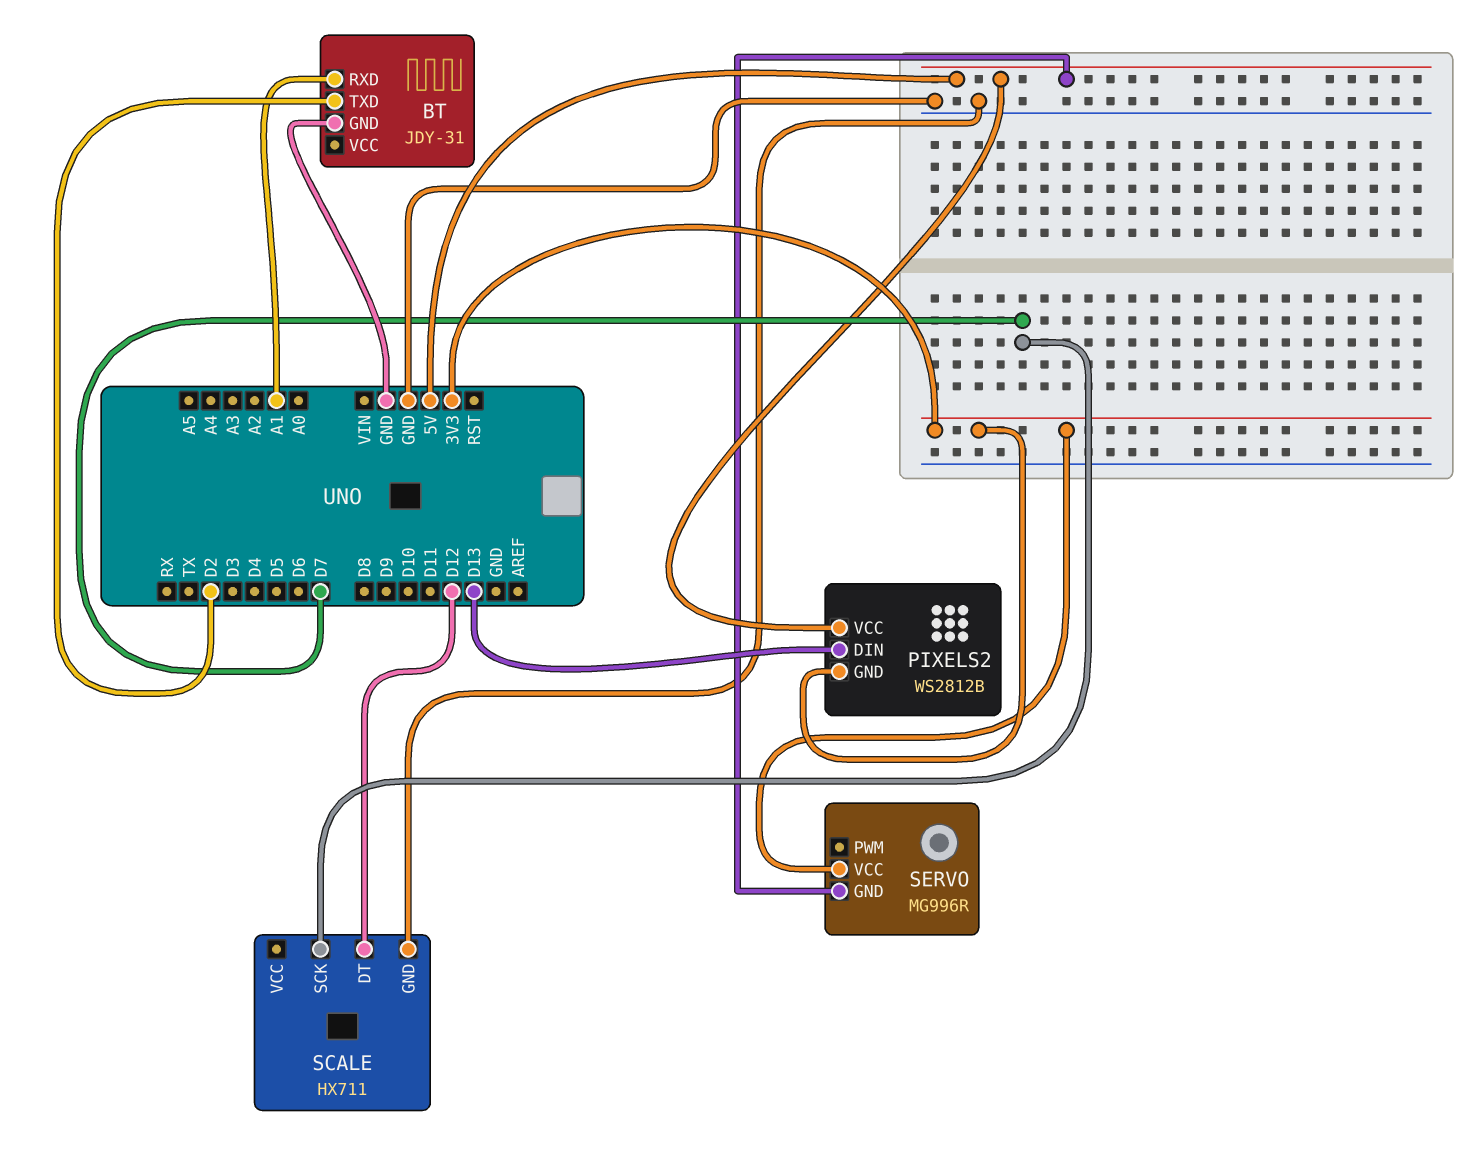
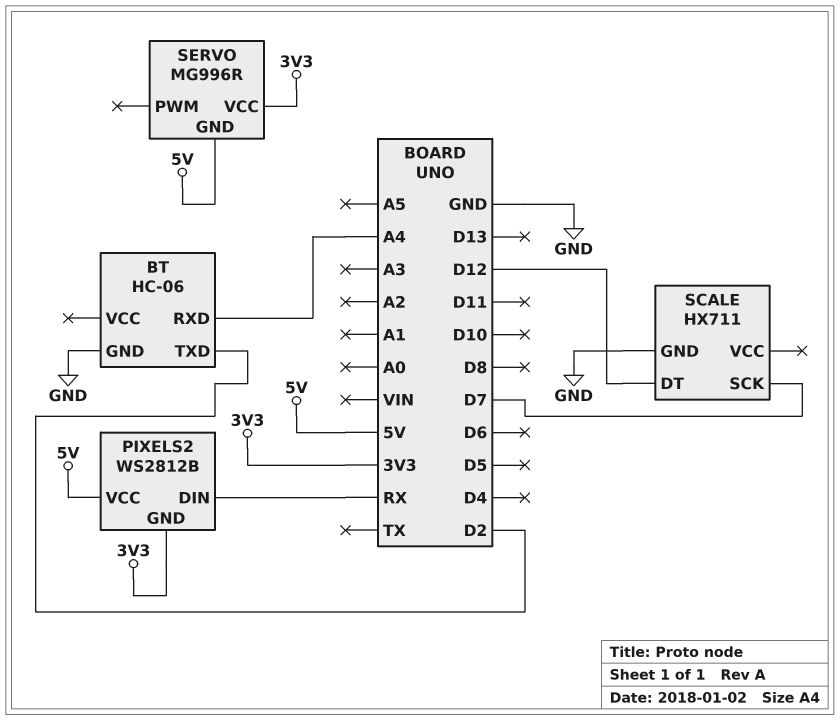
BT: JDY-31 -> HC-06
BT pin RXD: A1 -> A4
PIXELS2 pin DIN: D13 -> RX

